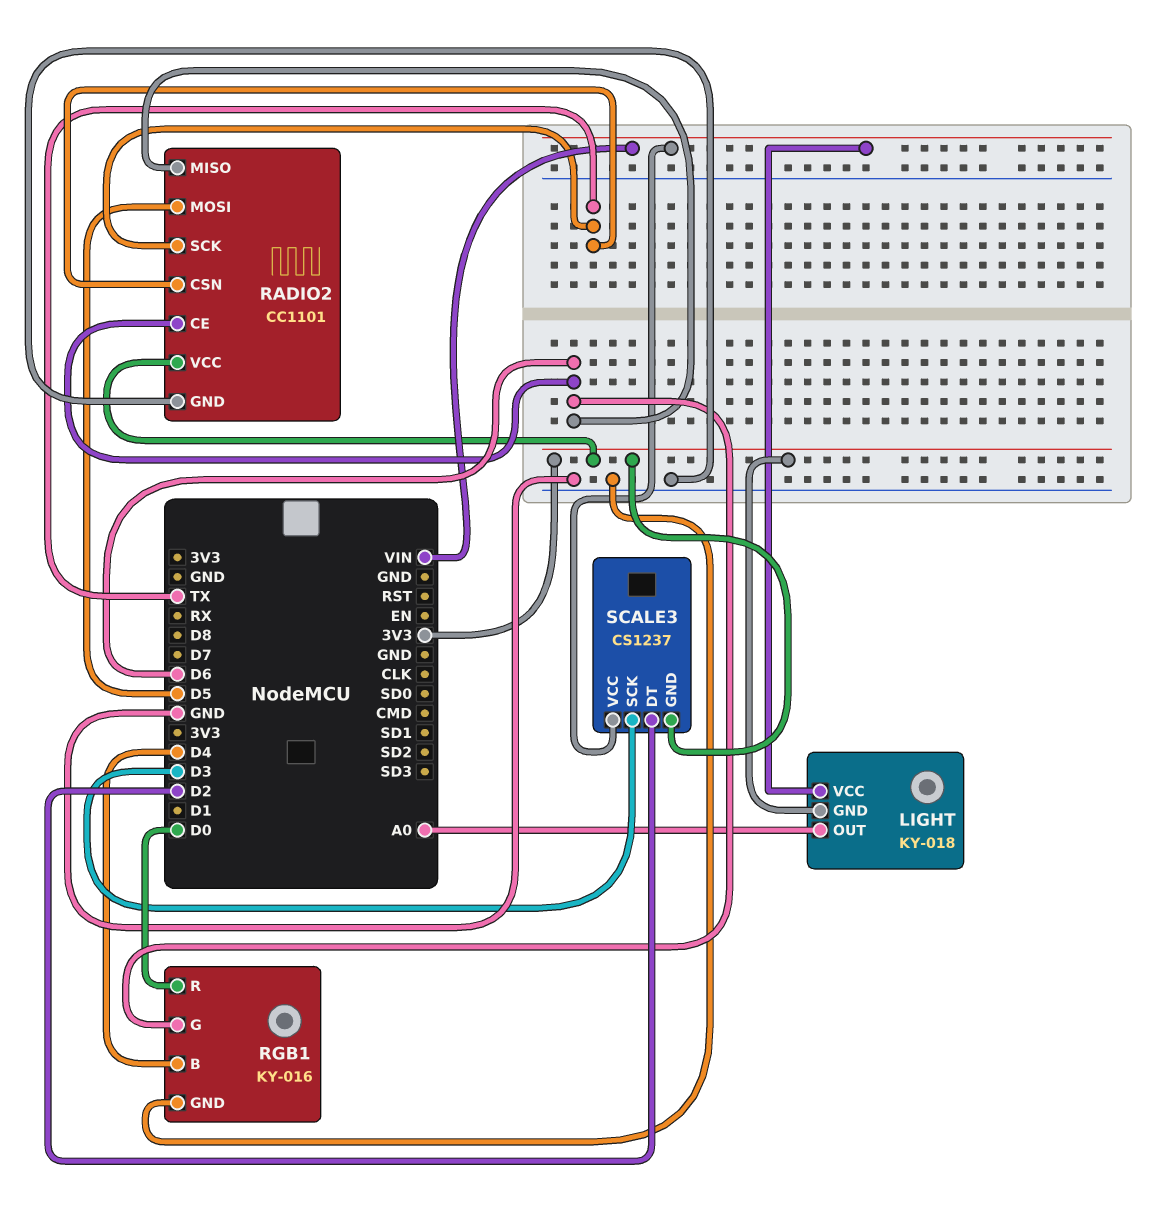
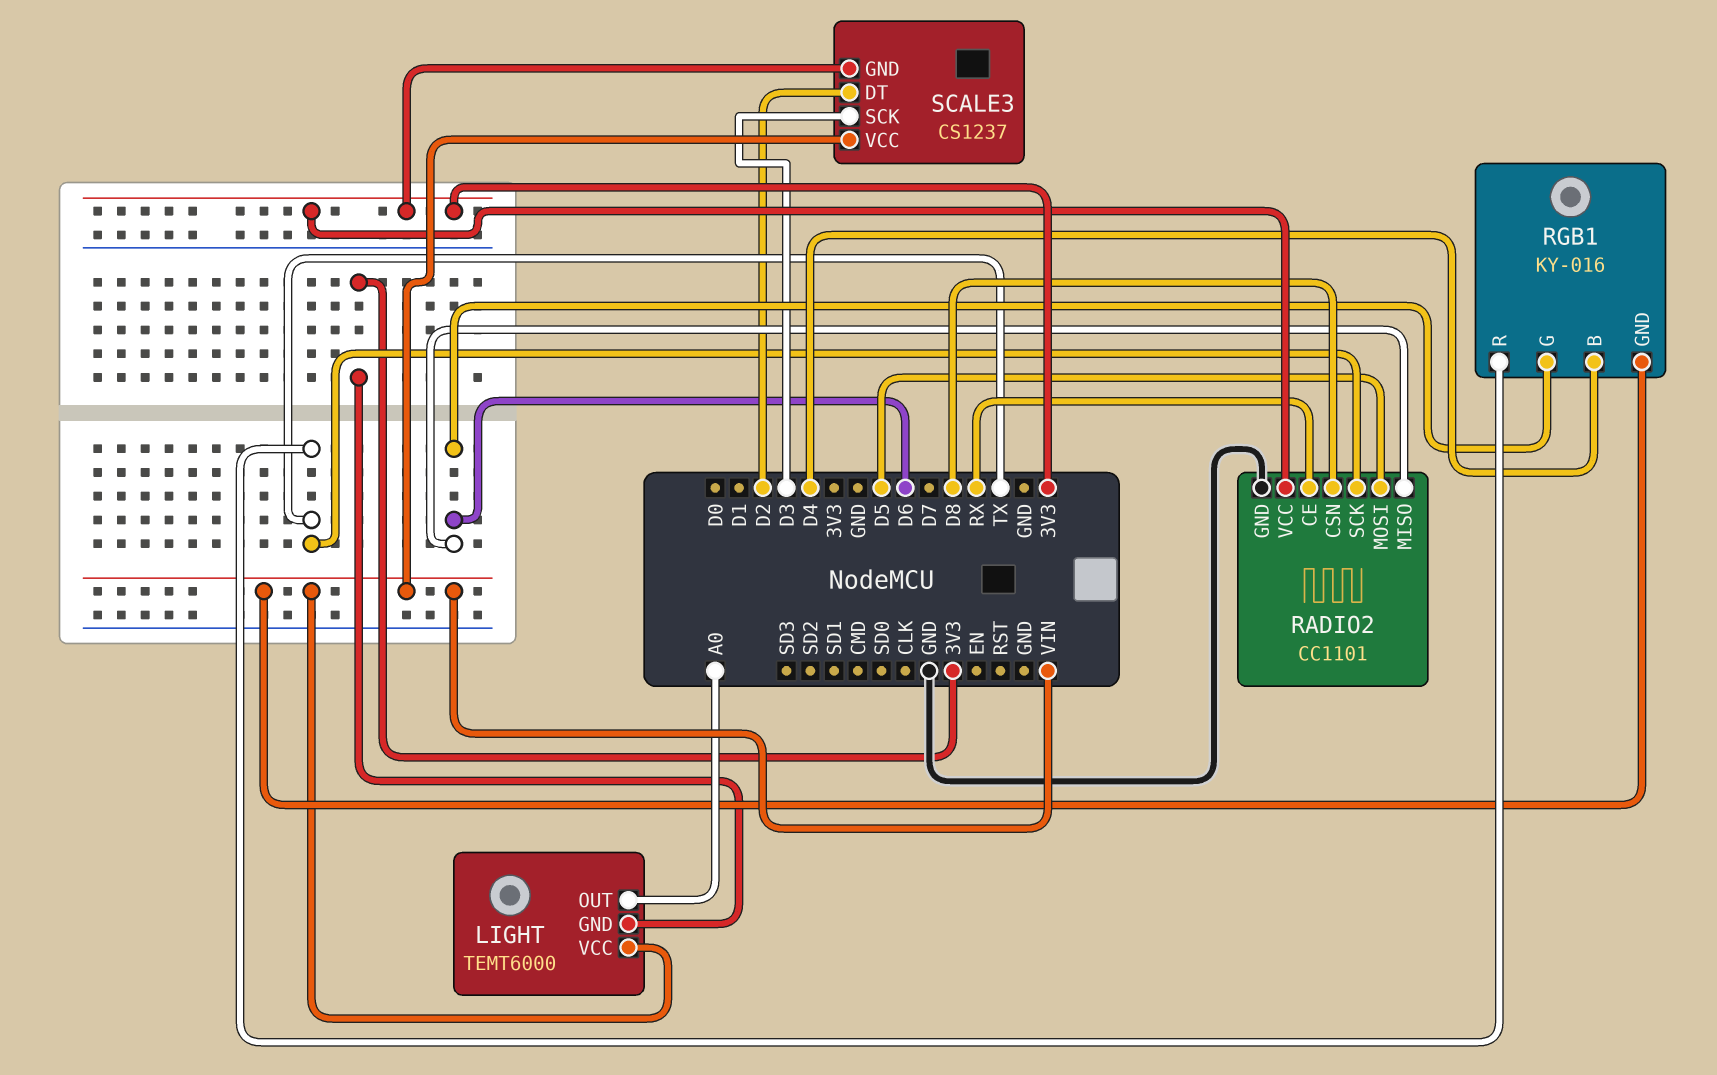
LIGHT: KY-018 -> TEMT6000
RADIO2 pin CE: D6 -> RX
RADIO2 pin CSN: TX -> D8
RGB1 pin GND: GND -> VIN
RGB1 pin R: D0 -> TX

